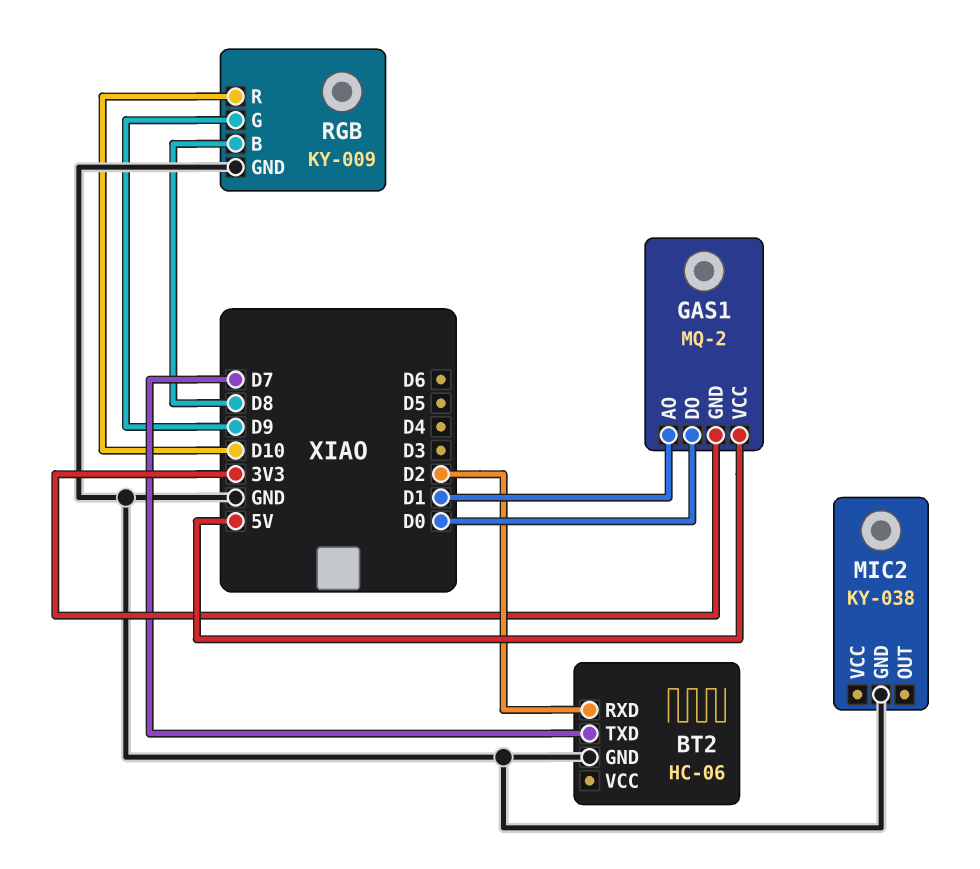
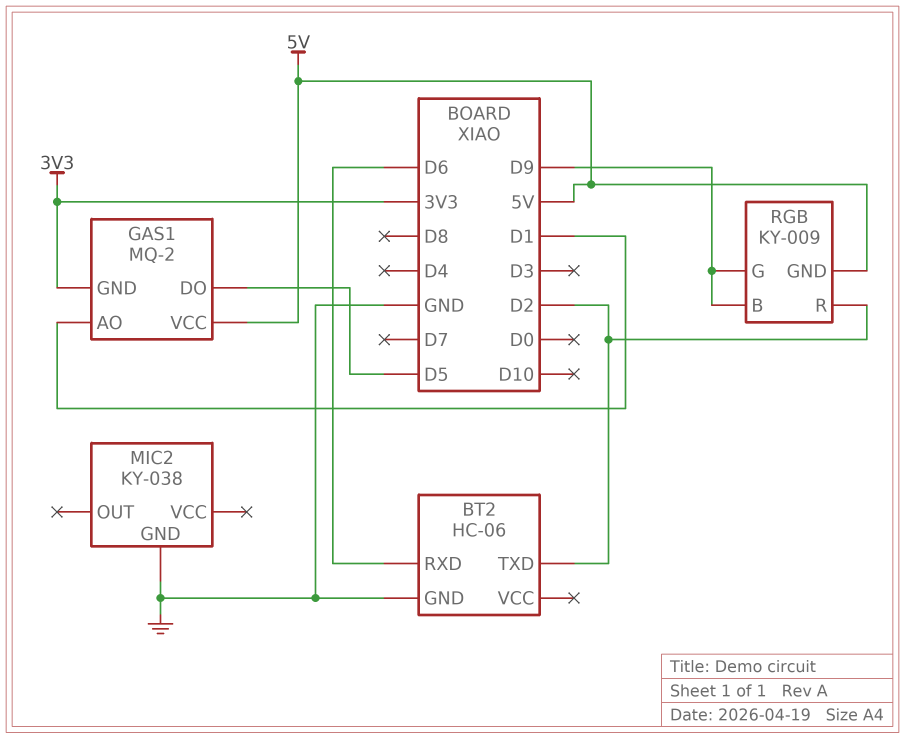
BT2 pin RXD: D2 -> D6
BT2 pin TXD: D7 -> D2
GAS1 pin DO: D0 -> D5
RGB pin B: D8 -> D9
RGB pin GND: GND -> 5V
RGB pin R: D10 -> D2

